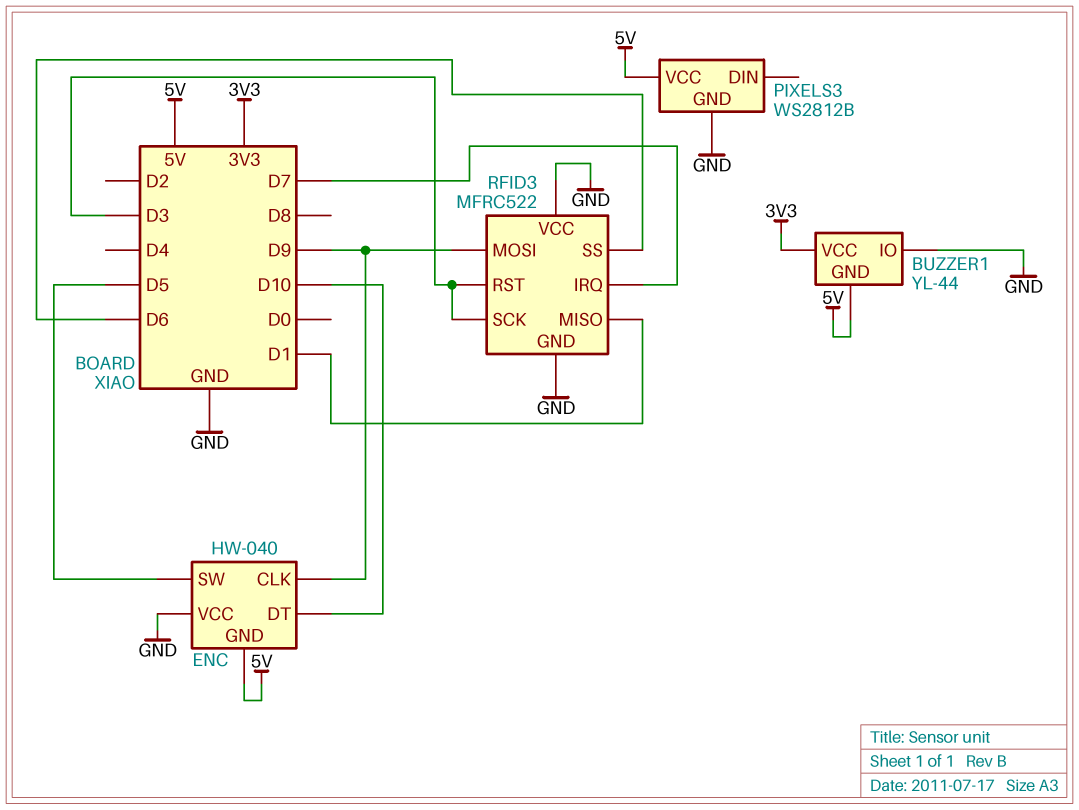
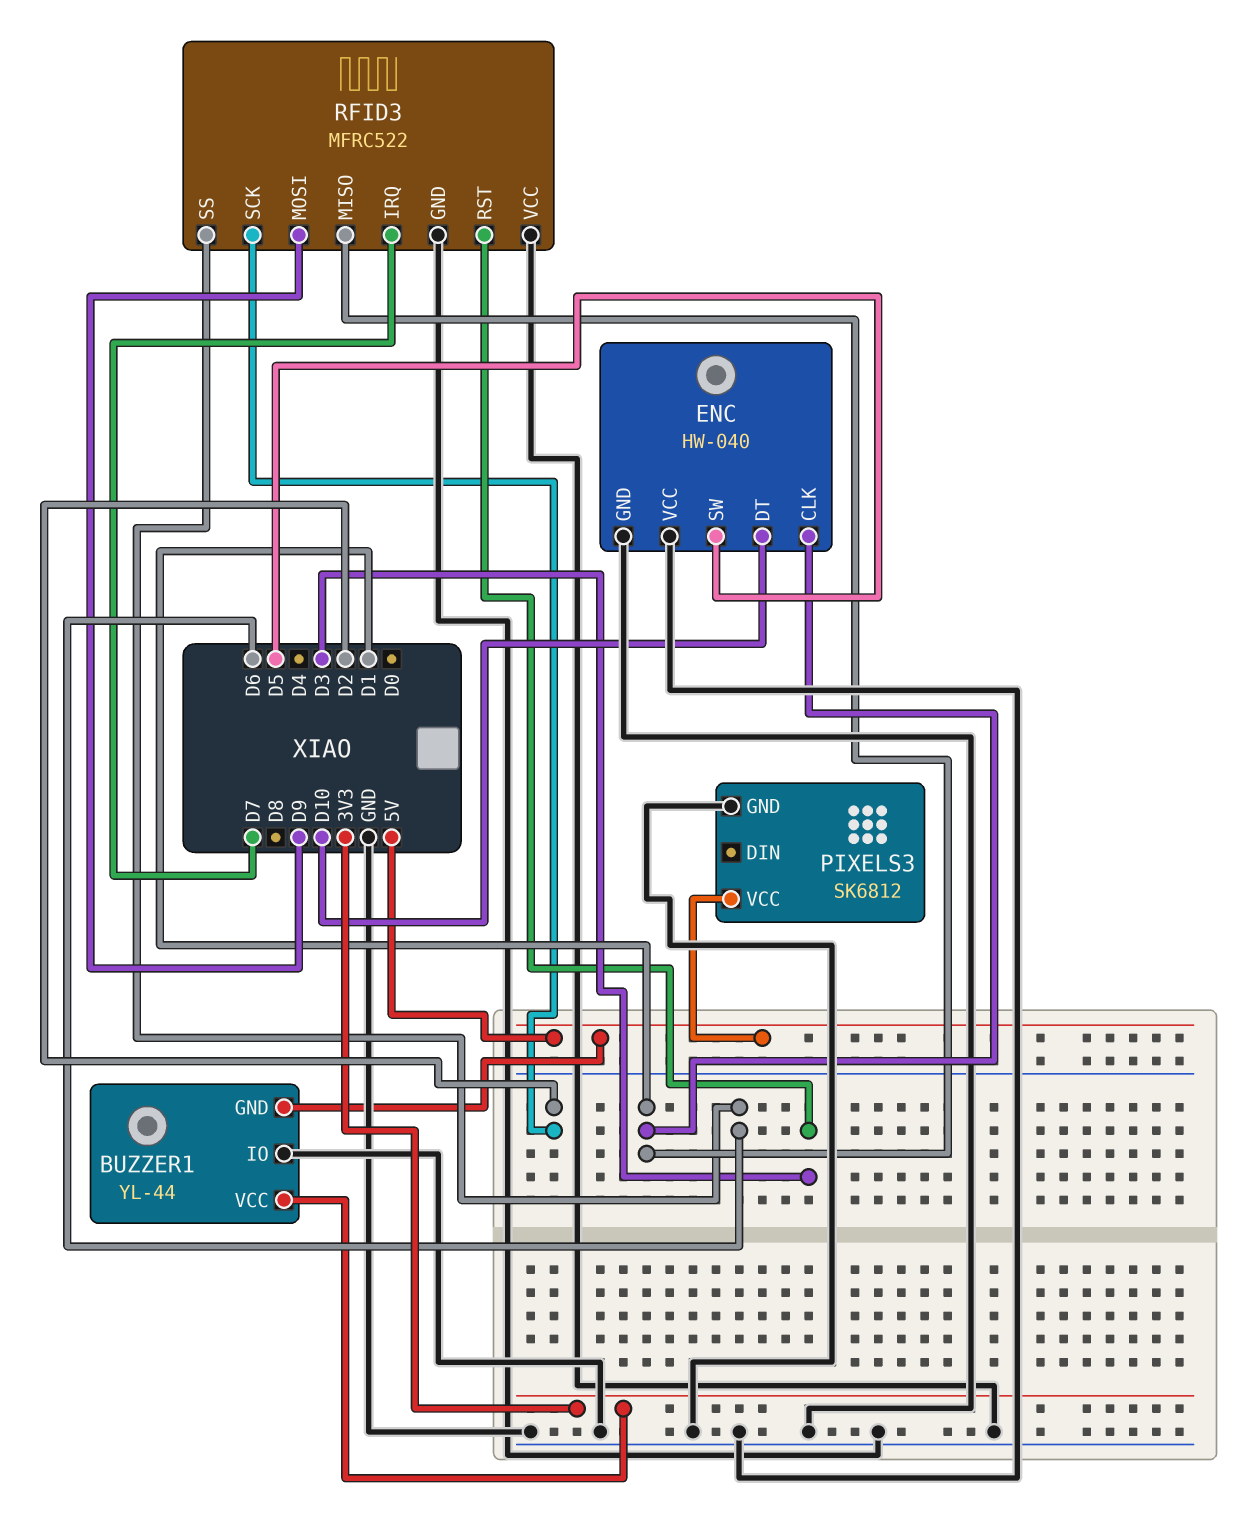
ENC pin CLK: D9 -> D1
ENC pin GND: 5V -> GND
PIXELS3: WS2812B -> SK6812
RFID3 pin SCK: D3 -> D2

